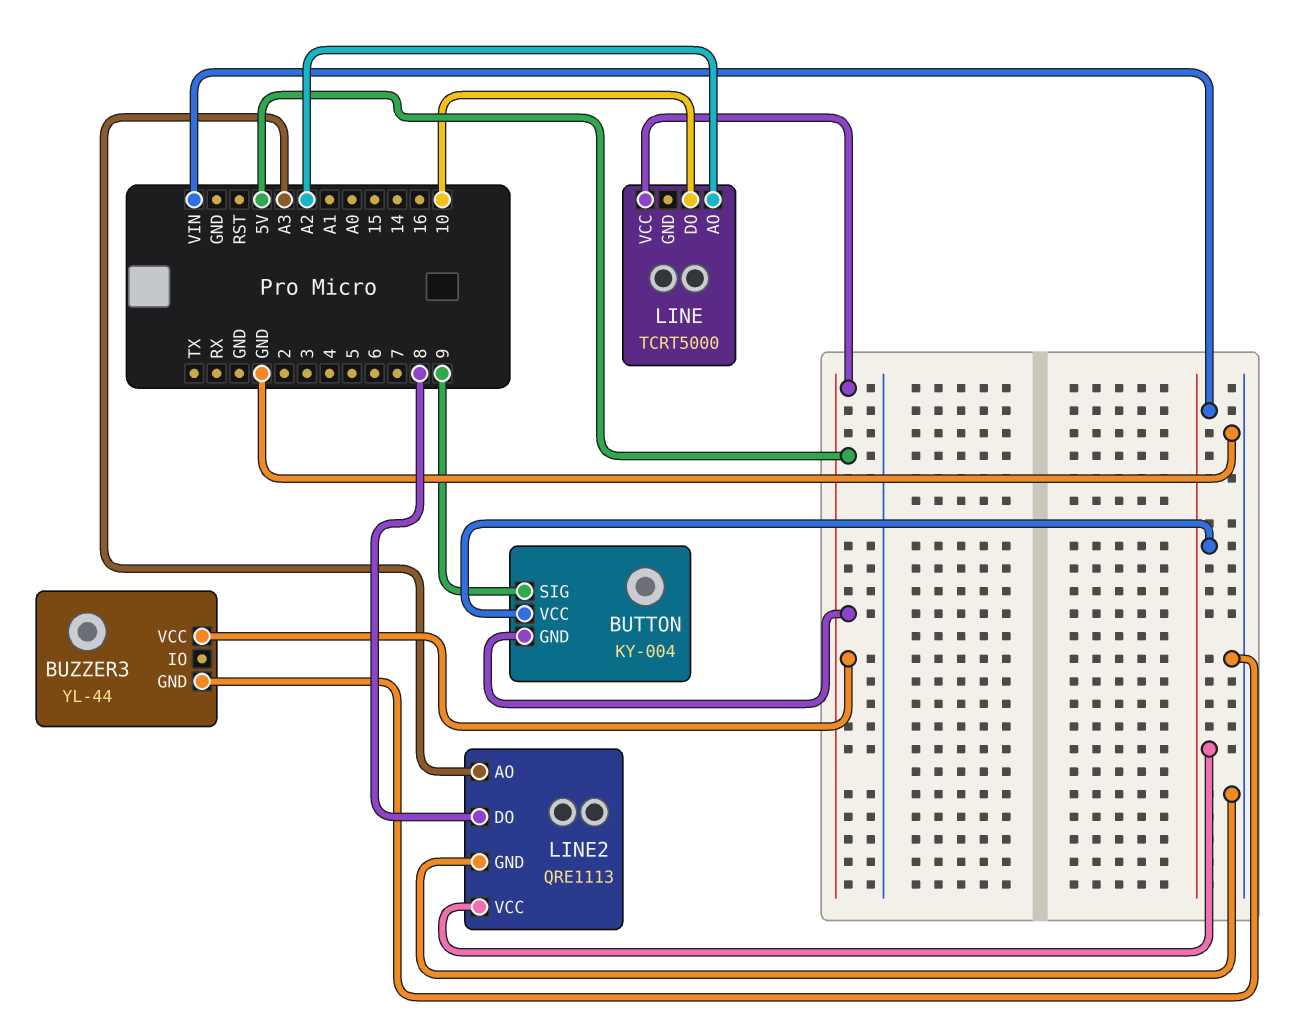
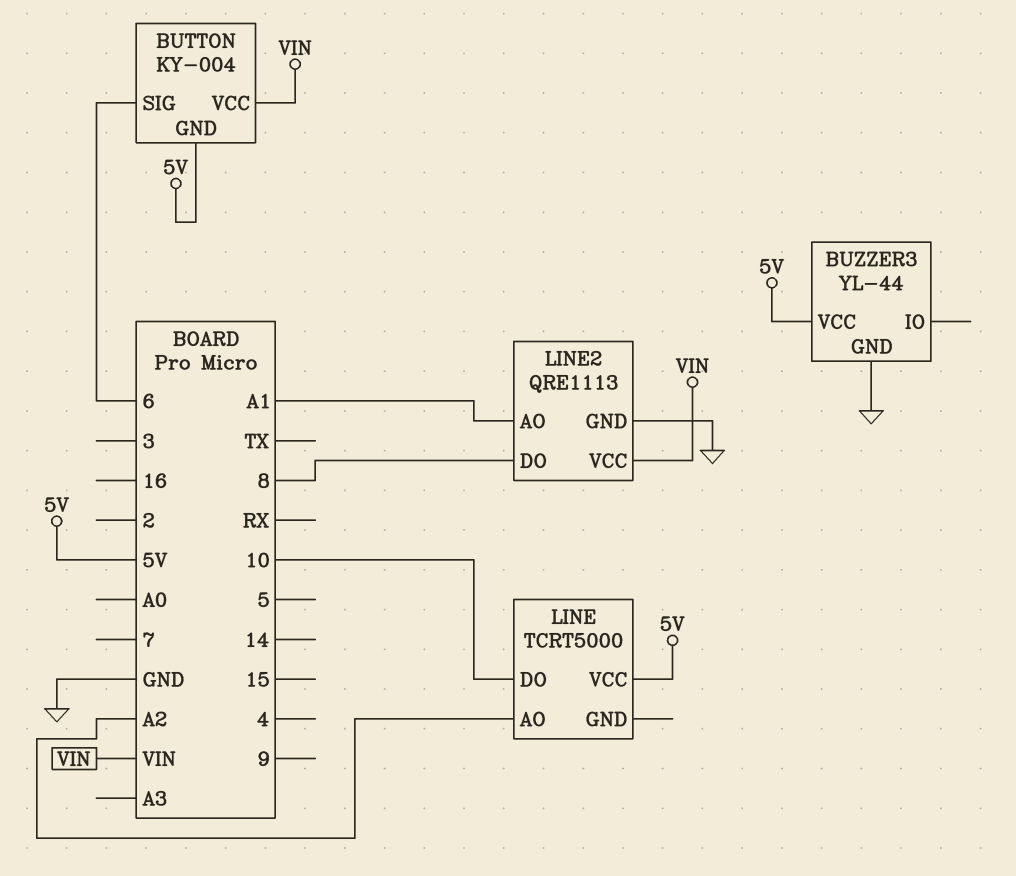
BUTTON pin SIG: 9 -> 6
LINE2 pin AO: A3 -> A1

